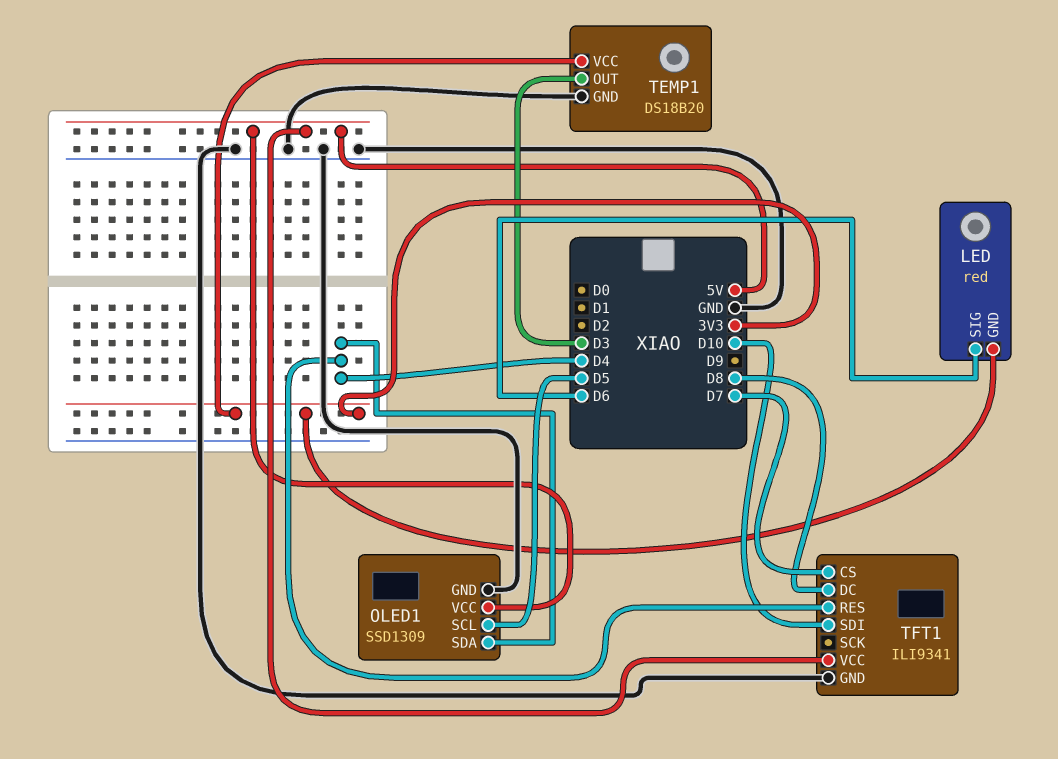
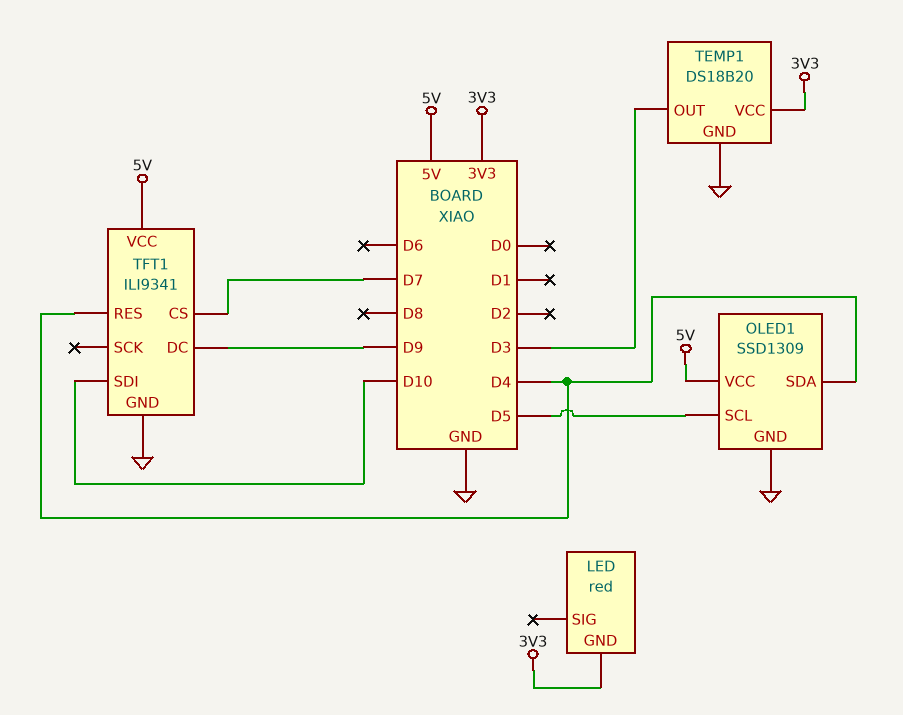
LED pin SIG: D6 -> none
TFT1 pin DC: D8 -> D9

